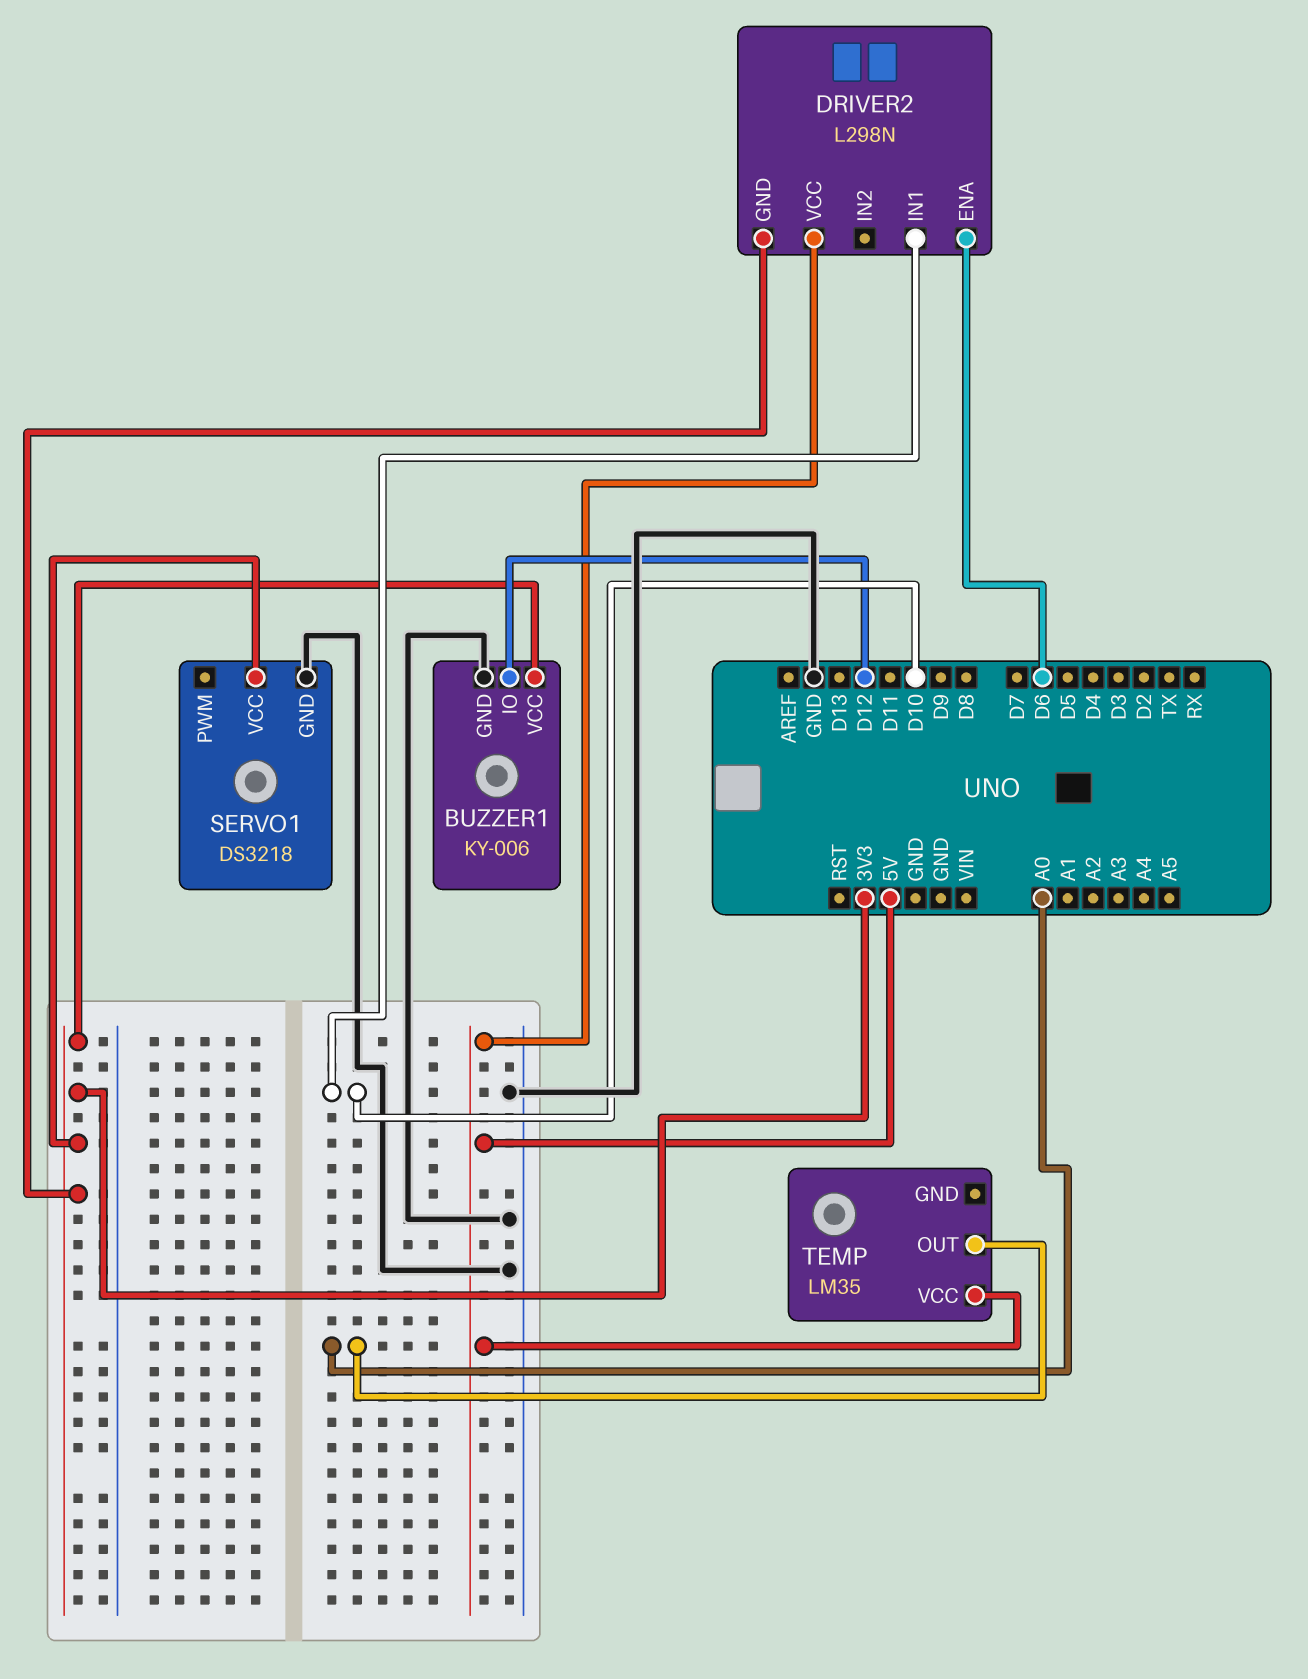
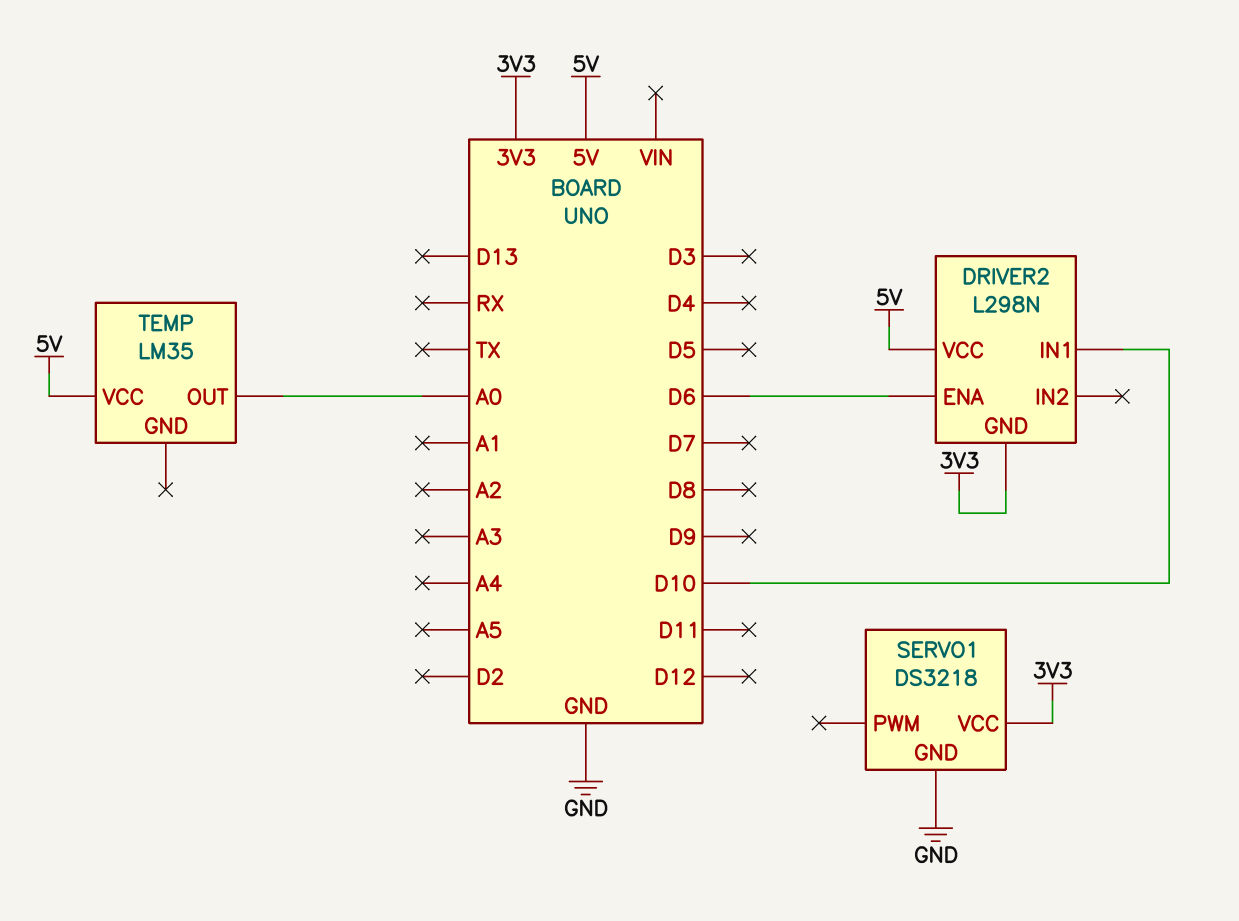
BUZZER1: KY-006 -> none
BUZZER1 pin GND: GND -> none
BUZZER1 pin IO: D12 -> none
BUZZER1 pin VCC: 3V3 -> none

